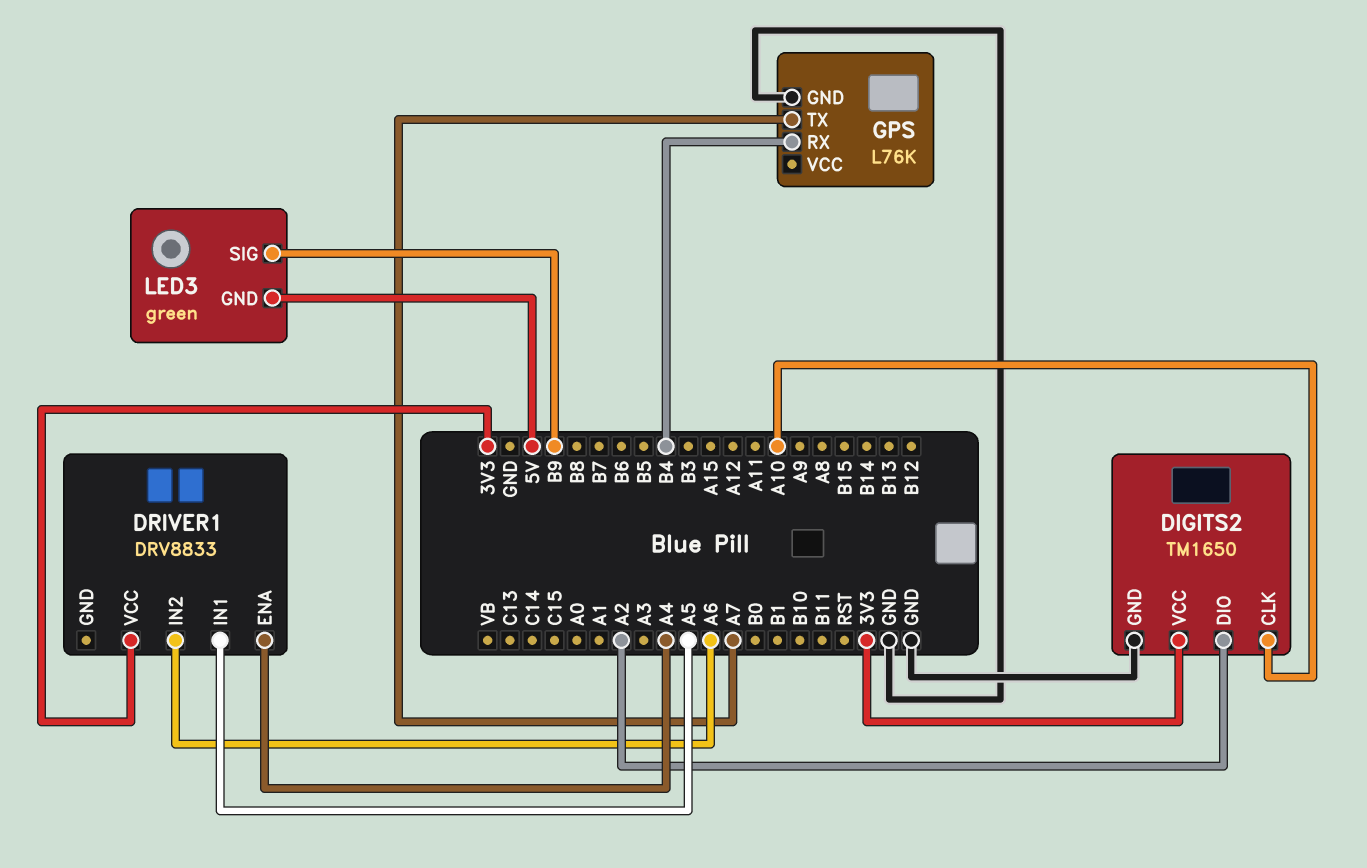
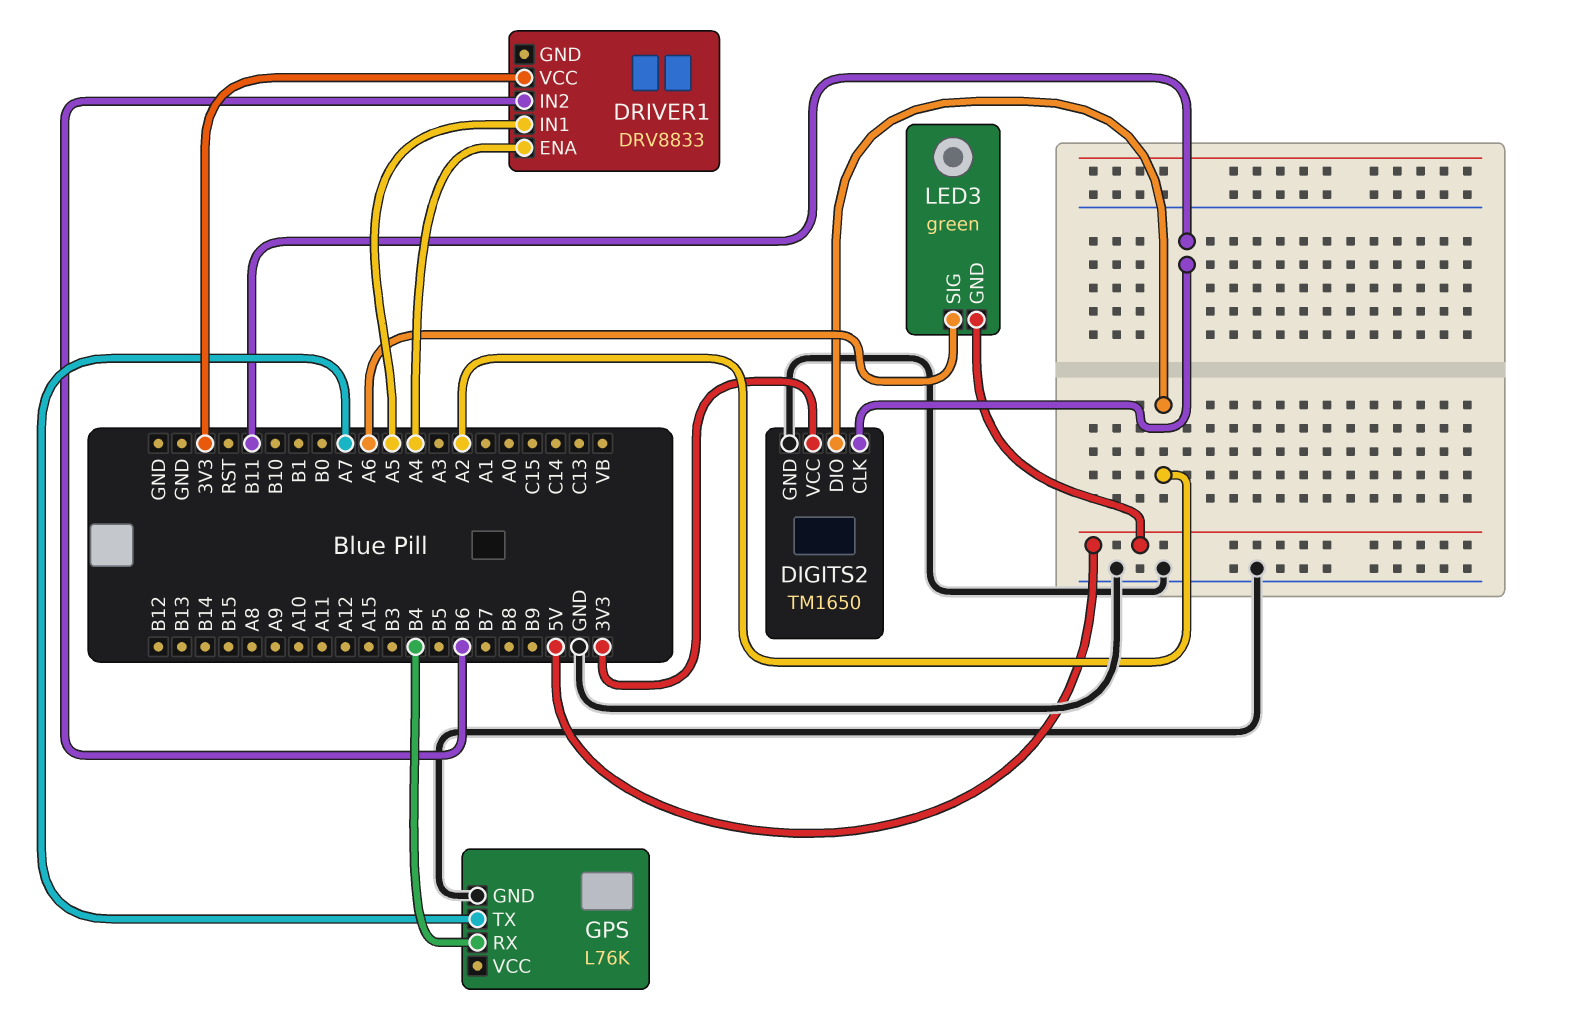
DIGITS2 pin CLK: A10 -> B11
DRIVER1 pin IN2: A6 -> B6
LED3 pin SIG: B9 -> A6

